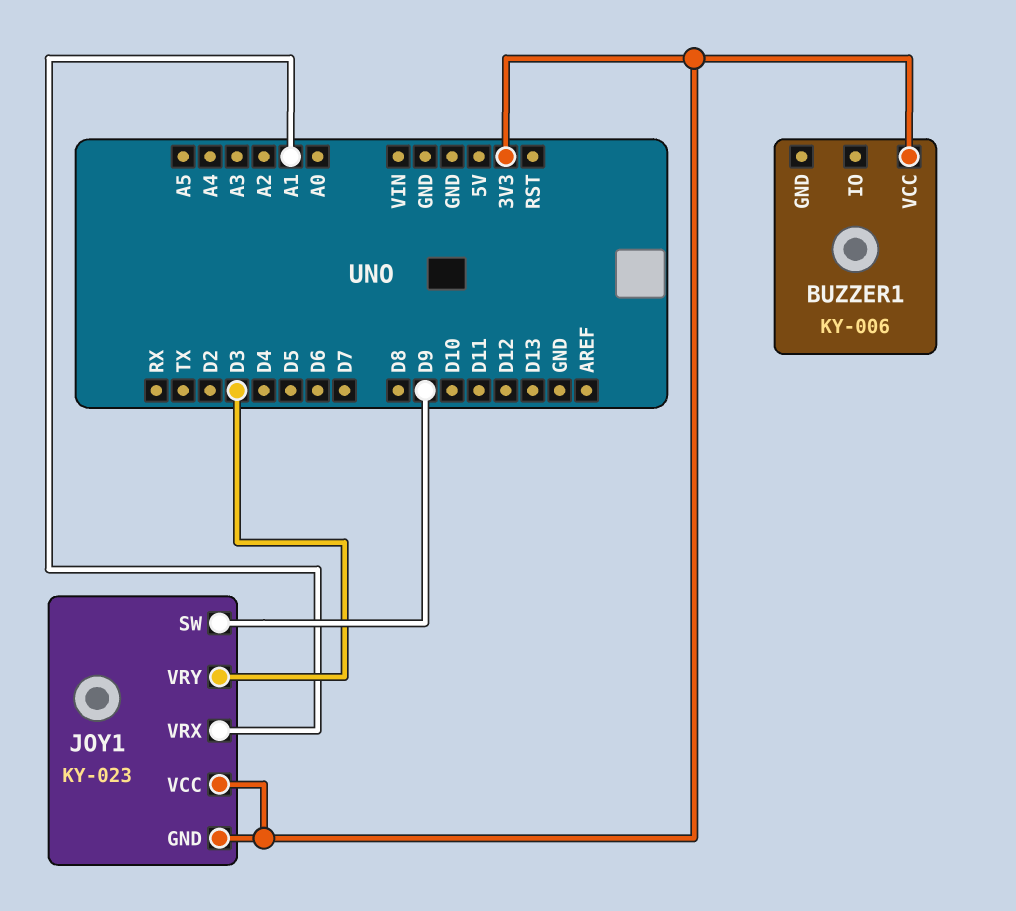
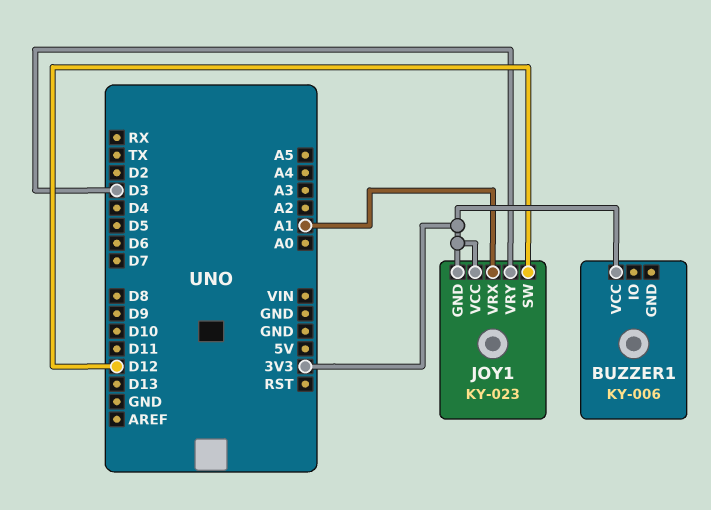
JOY1 pin SW: D9 -> D12

